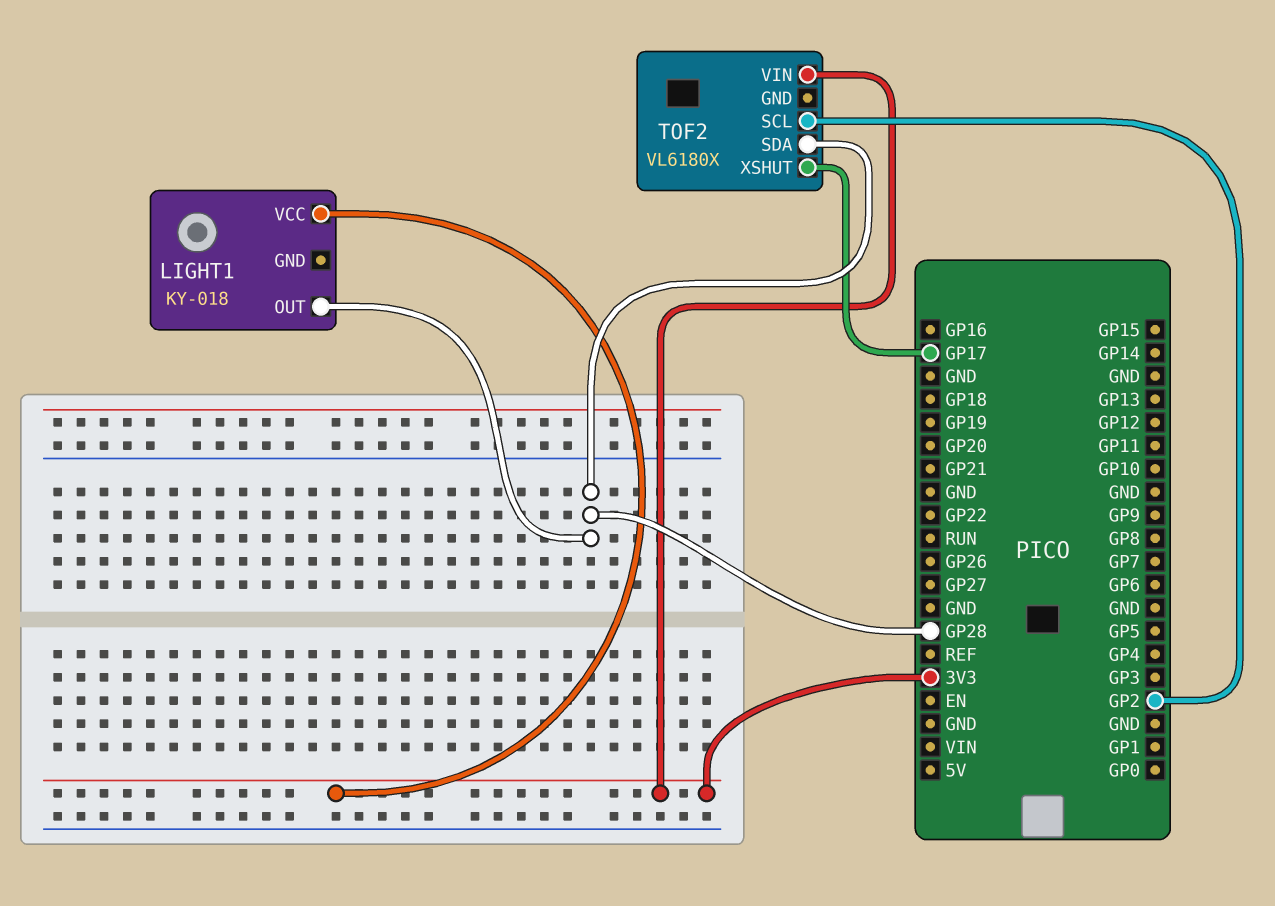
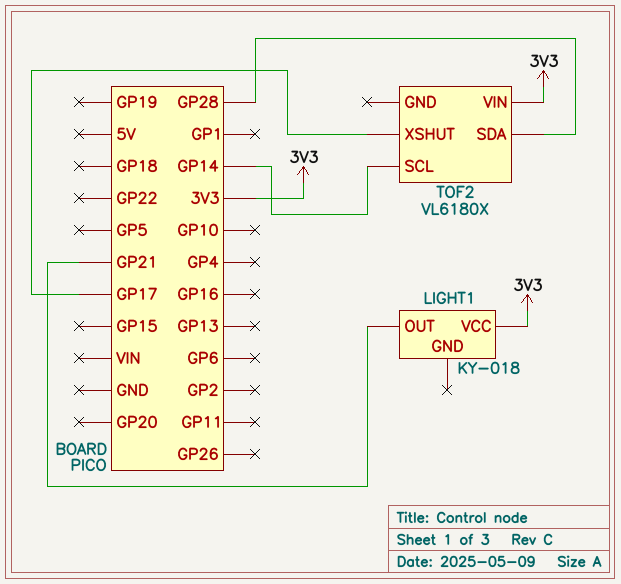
LIGHT1 pin OUT: GP28 -> GP21
TOF2 pin SCL: GP2 -> GP14

